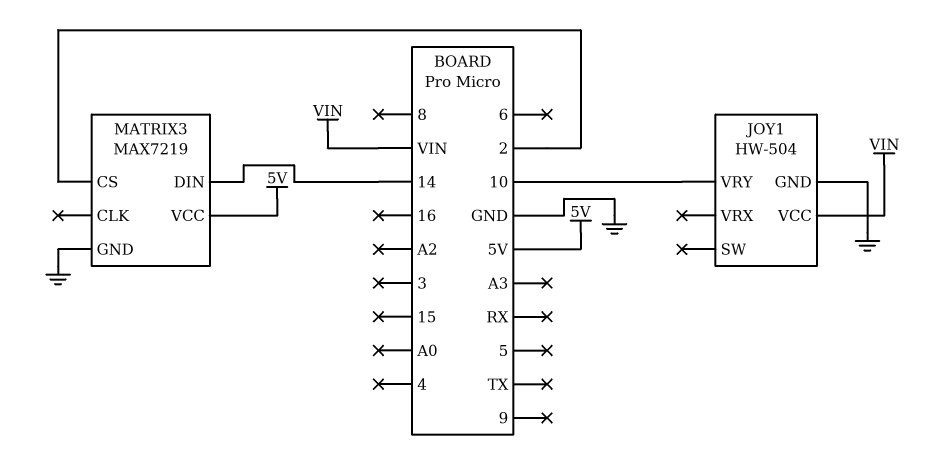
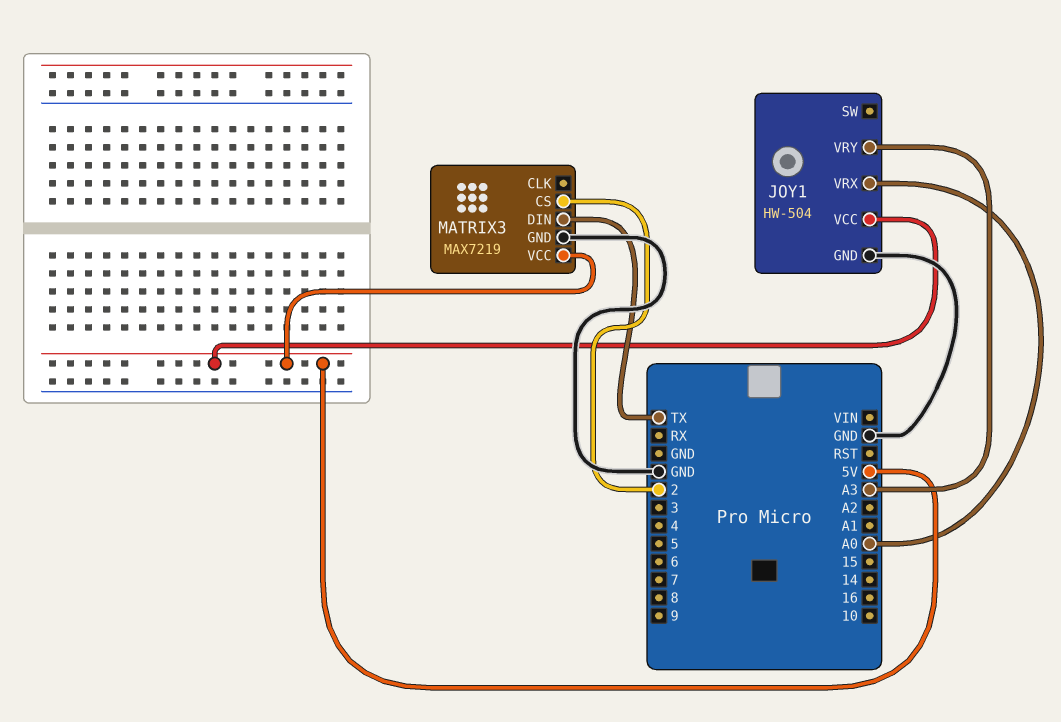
JOY1 pin VCC: VIN -> 5V
JOY1 pin VRX: none -> A0
JOY1 pin VRY: 10 -> A3
MATRIX3 pin DIN: 14 -> TX

